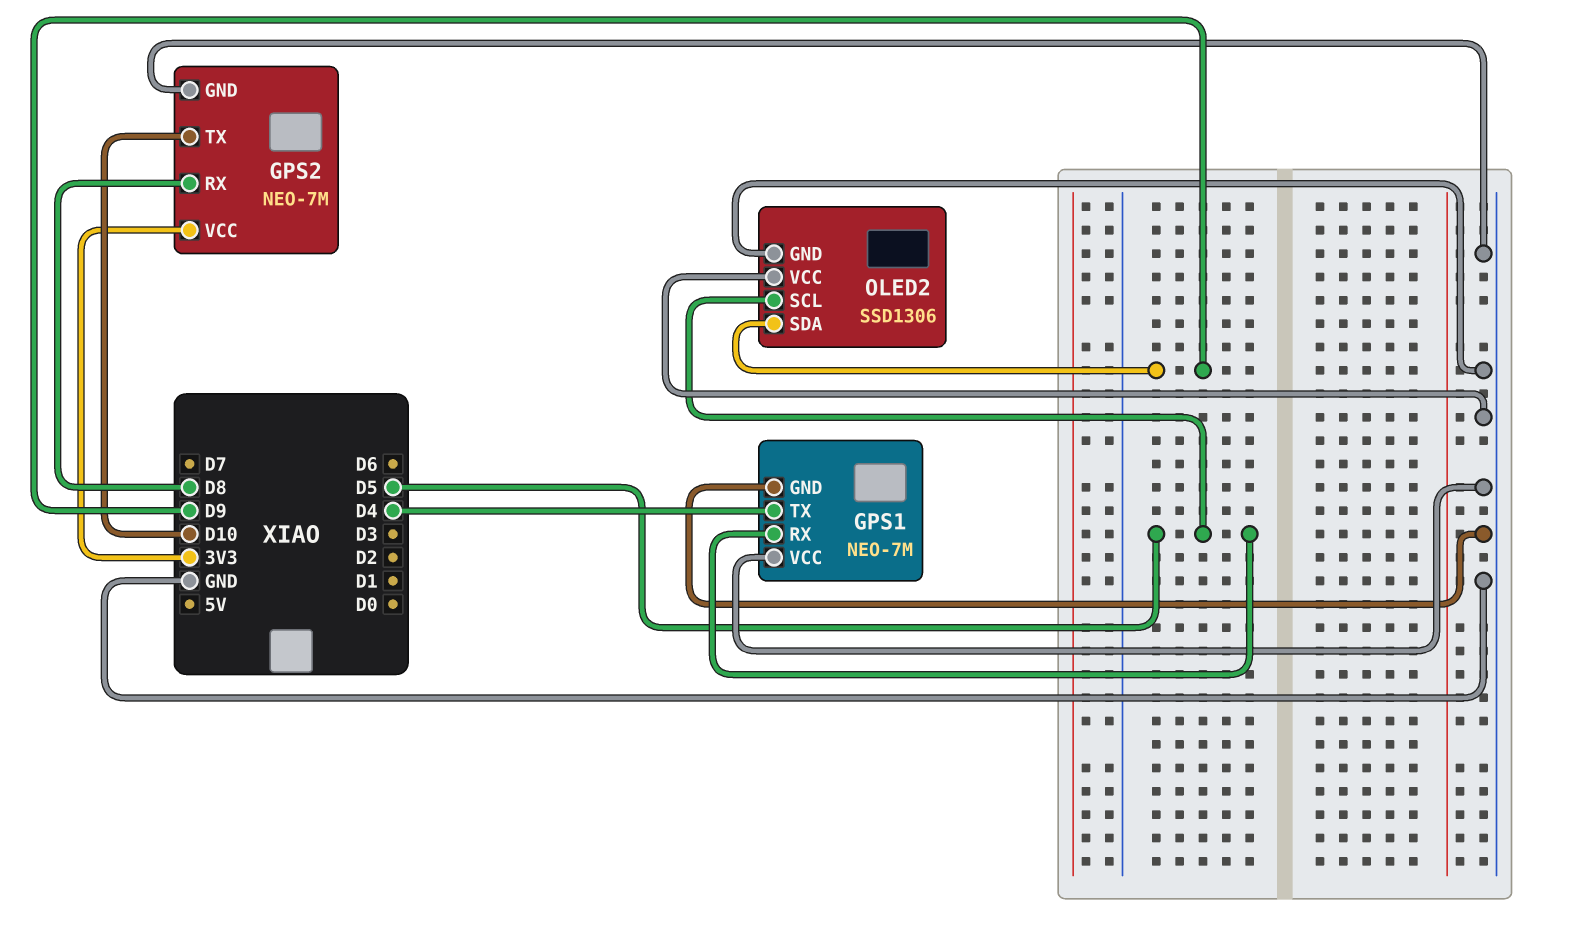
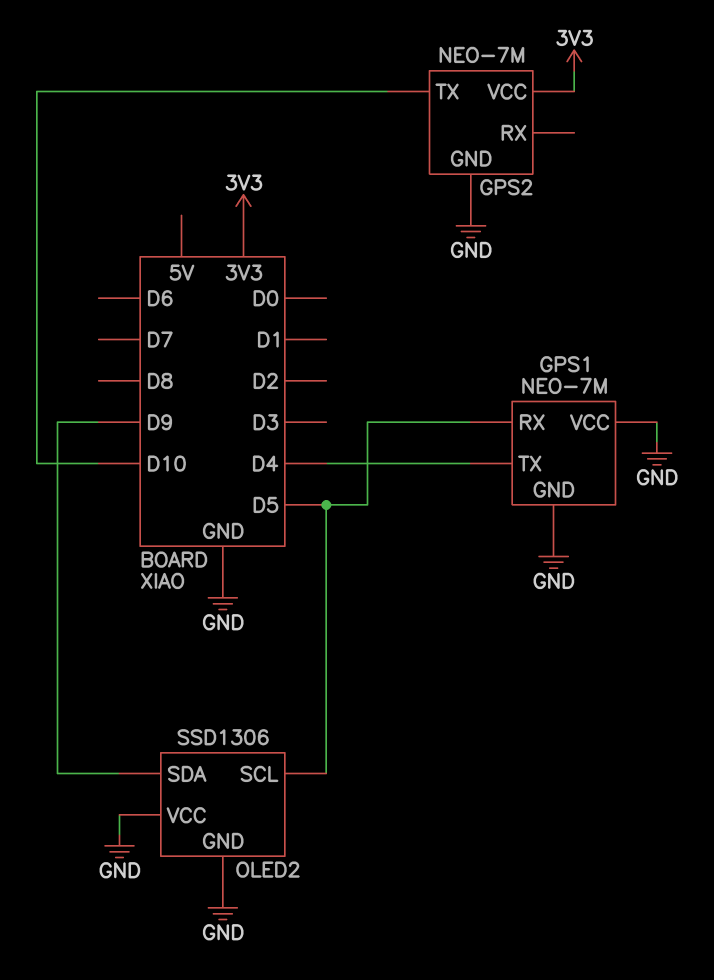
GPS2 pin RX: D8 -> none

